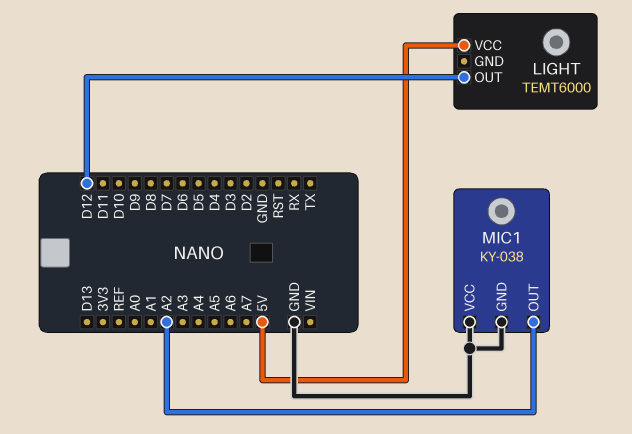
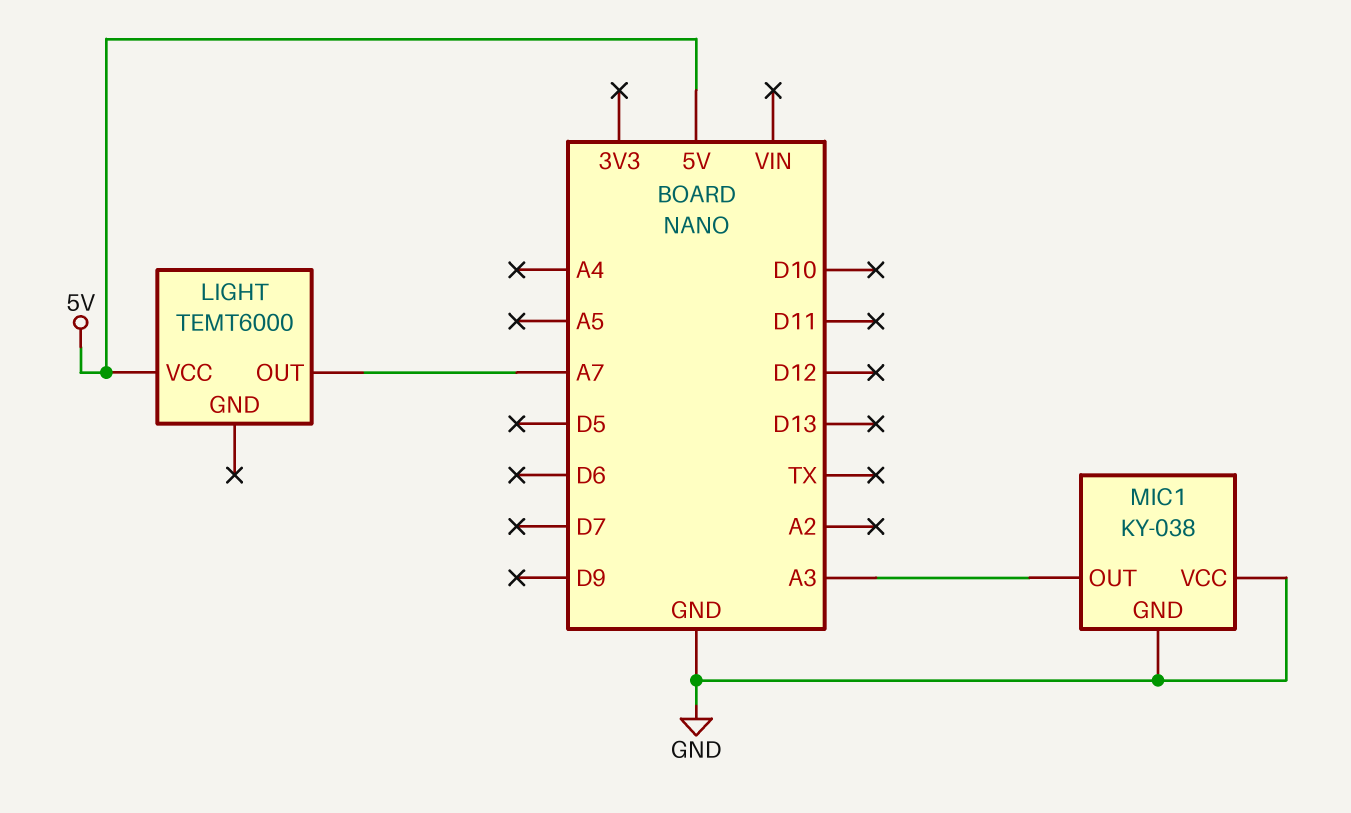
LIGHT pin OUT: D12 -> A7
MIC1 pin OUT: A2 -> A3

